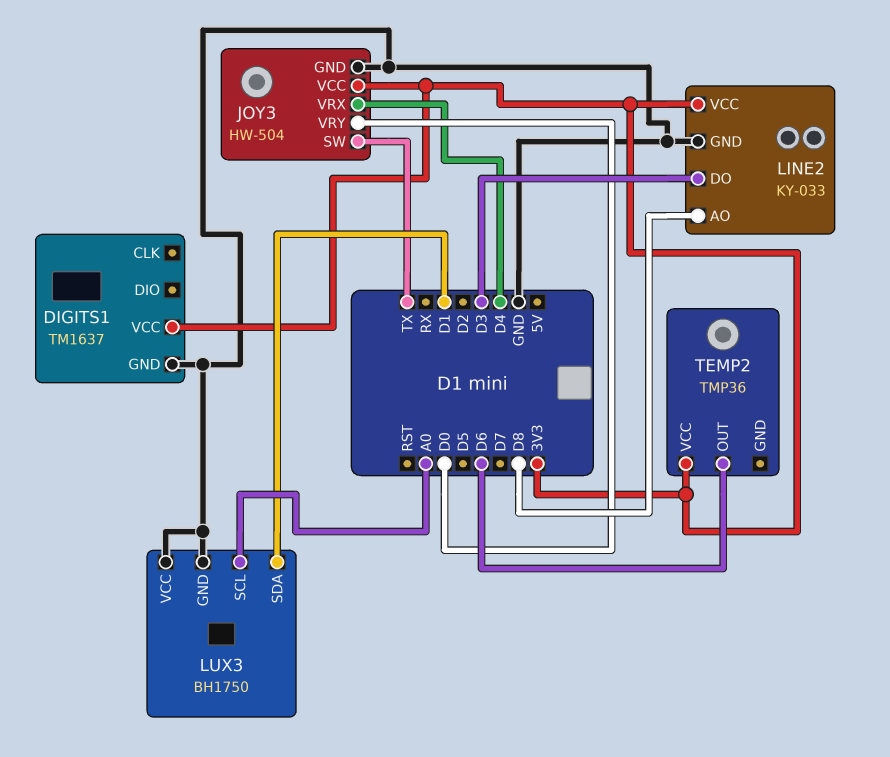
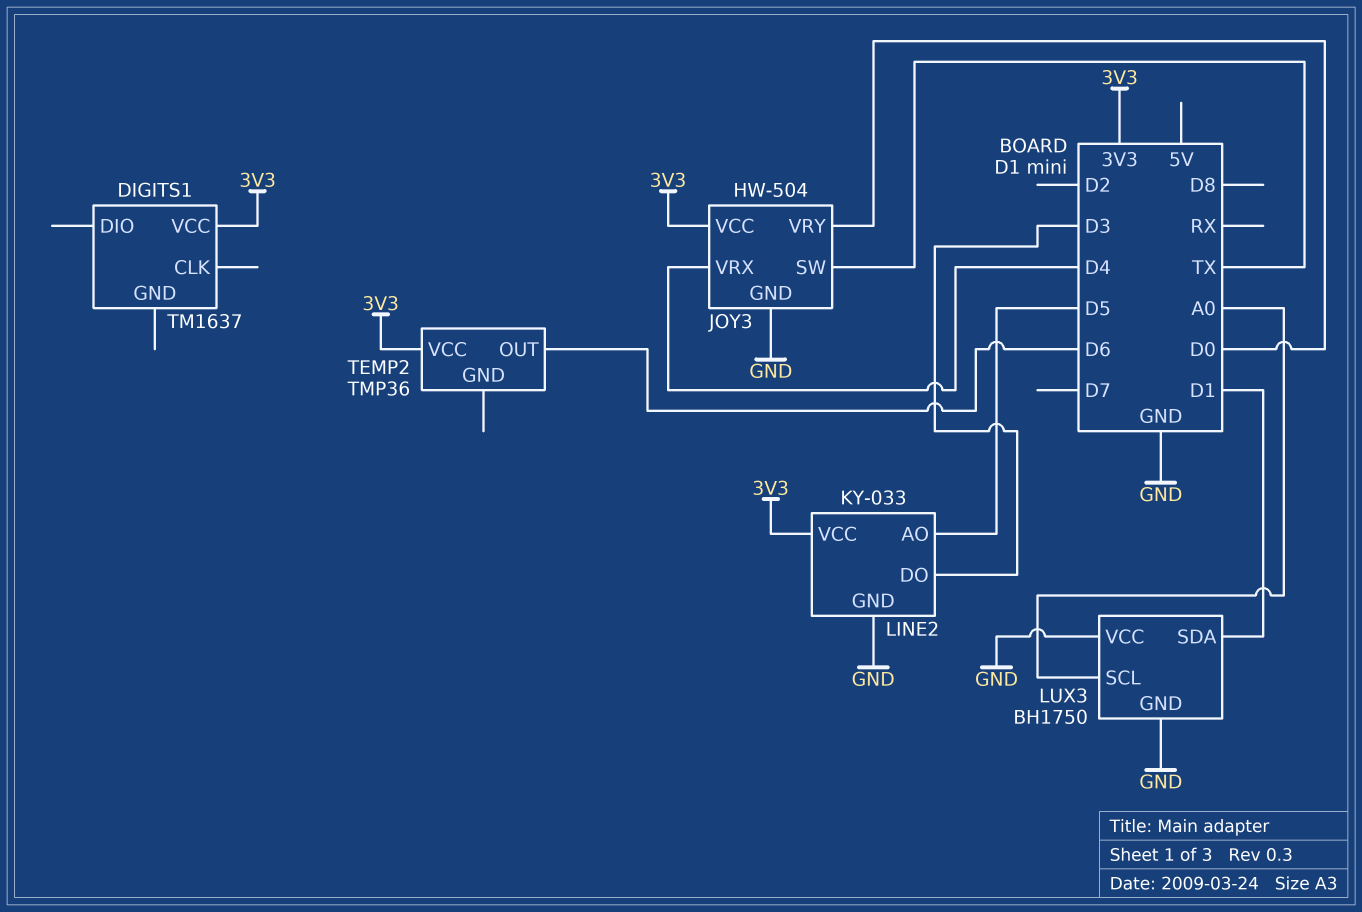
DIGITS1 pin GND: GND -> none
LINE2 pin AO: D8 -> D5

